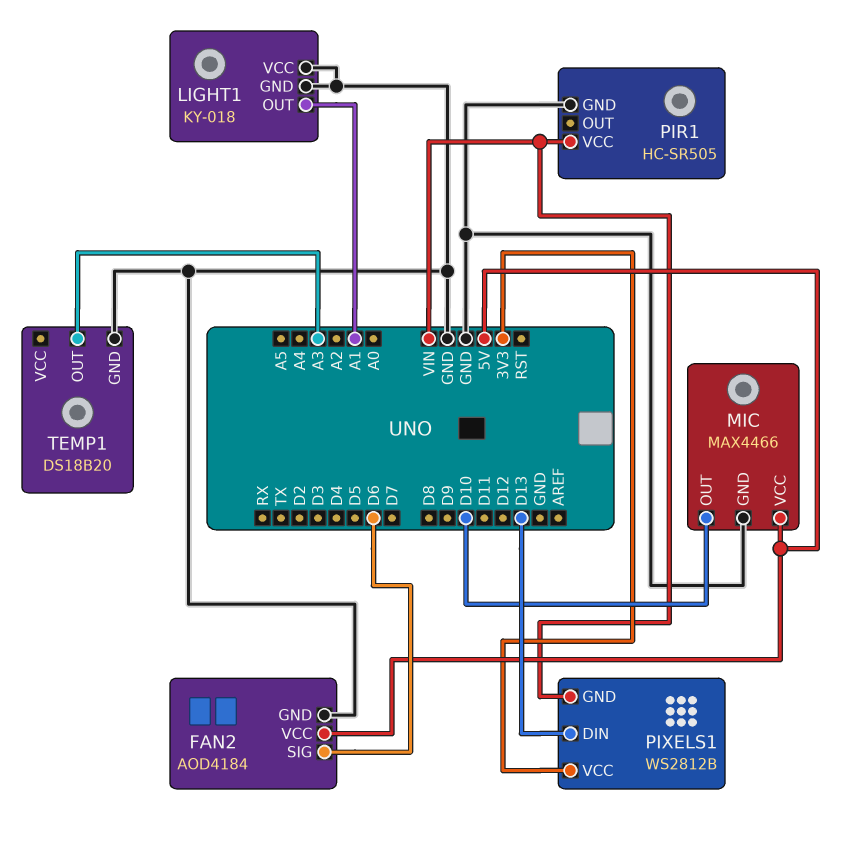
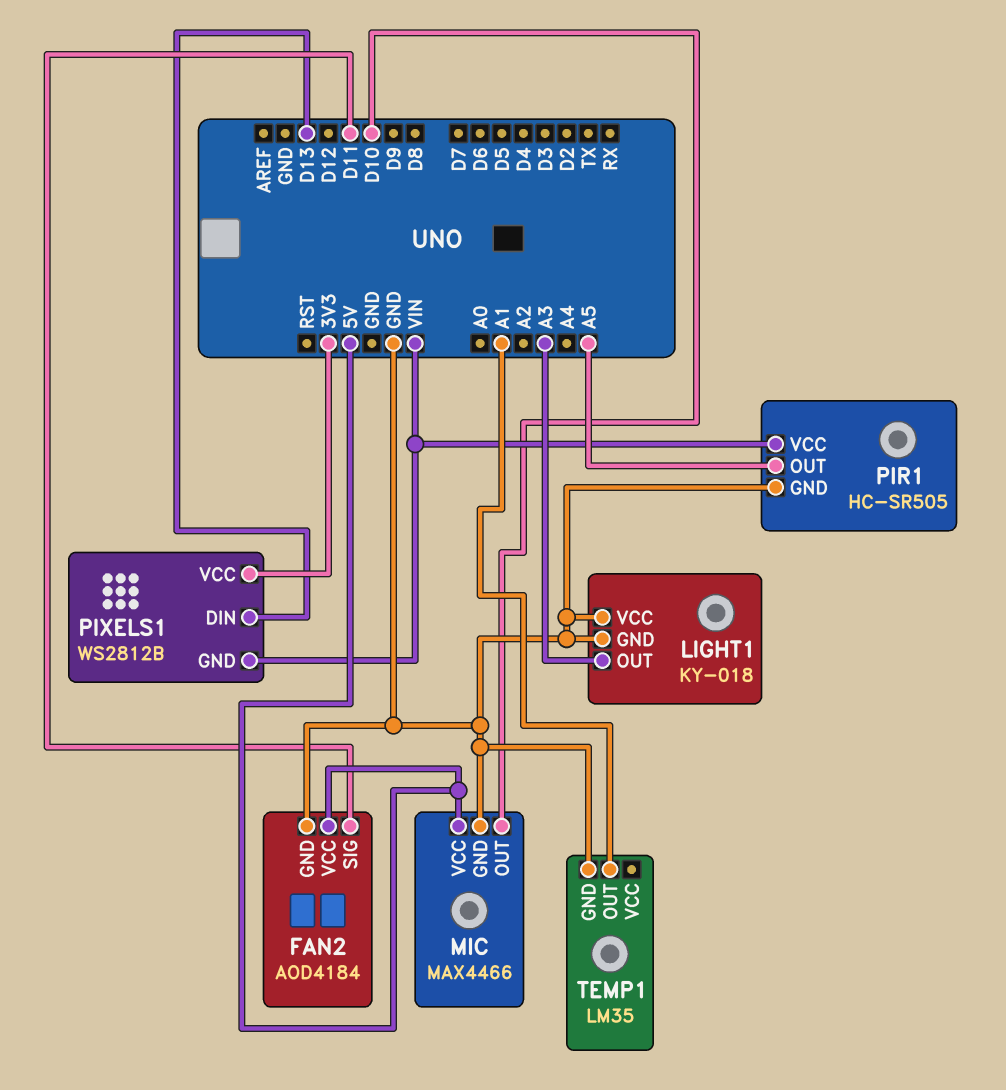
FAN2 pin SIG: D6 -> D11
LIGHT1 pin OUT: A1 -> A3
PIR1 pin OUT: none -> A5
TEMP1: DS18B20 -> LM35
TEMP1 pin OUT: A3 -> A1

